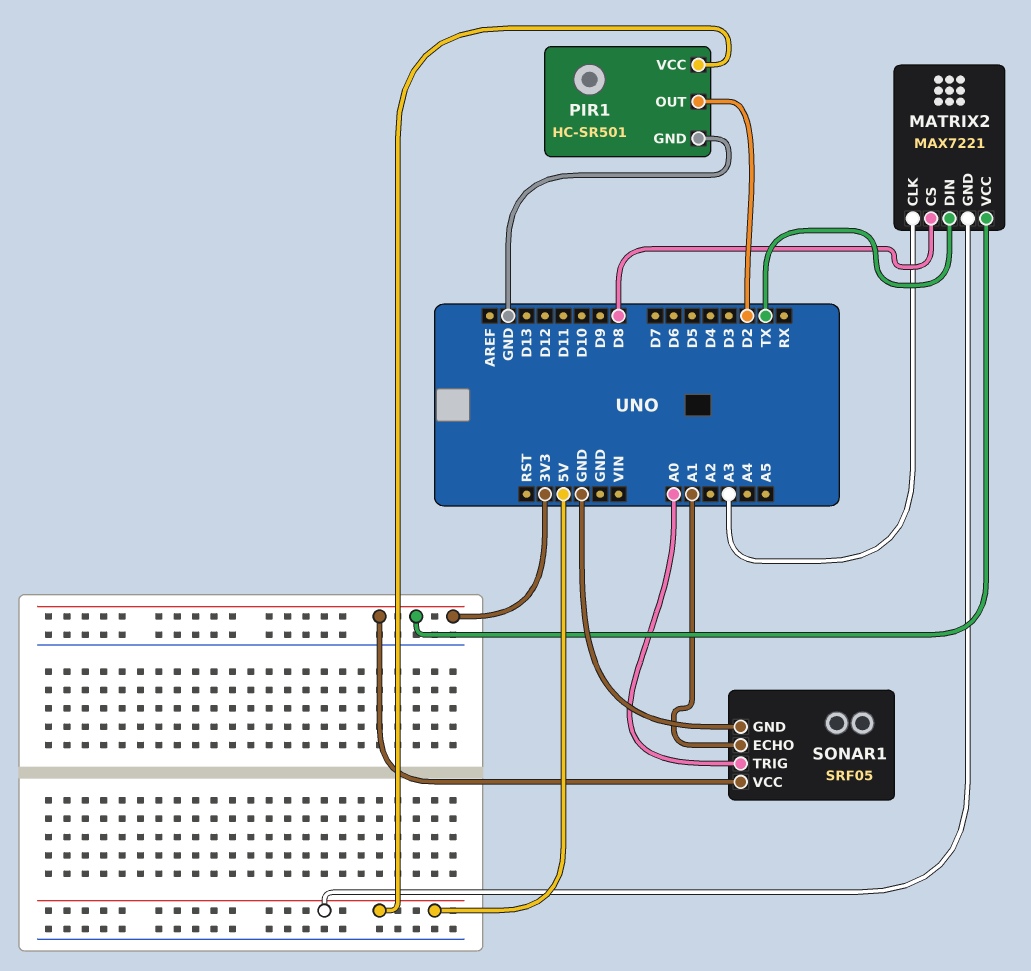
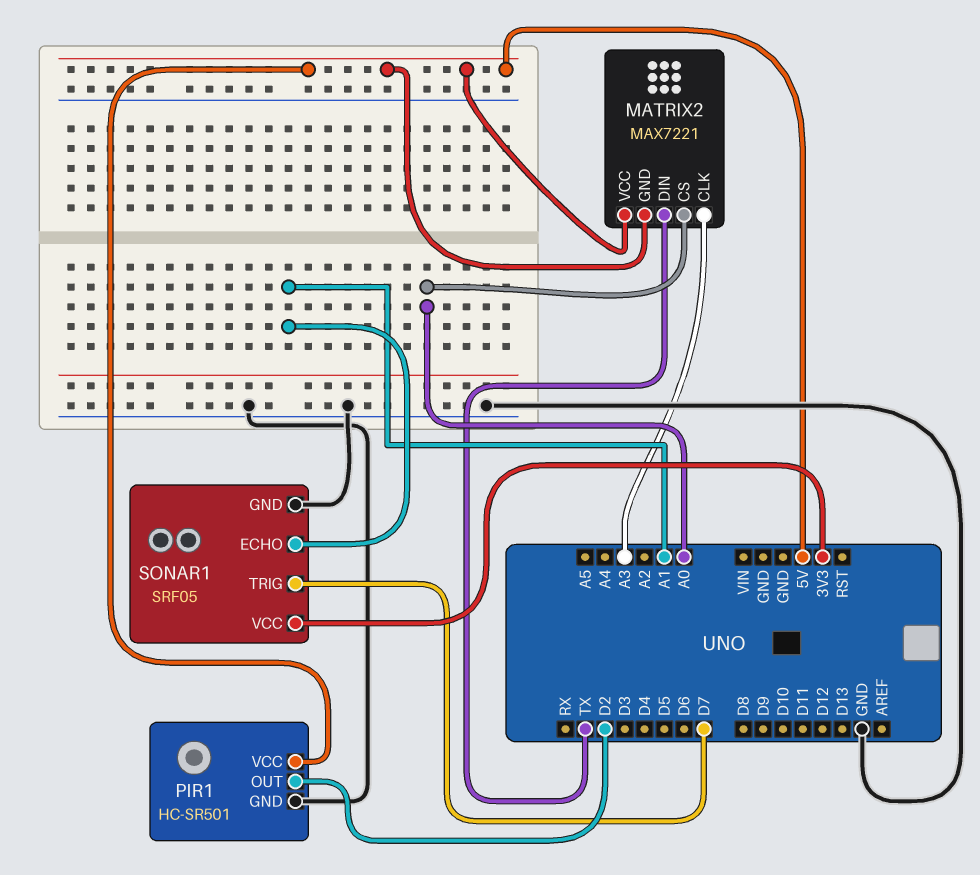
MATRIX2 pin CS: D8 -> A0
MATRIX2 pin VCC: 3V3 -> 5V
SONAR1 pin TRIG: A0 -> D7

